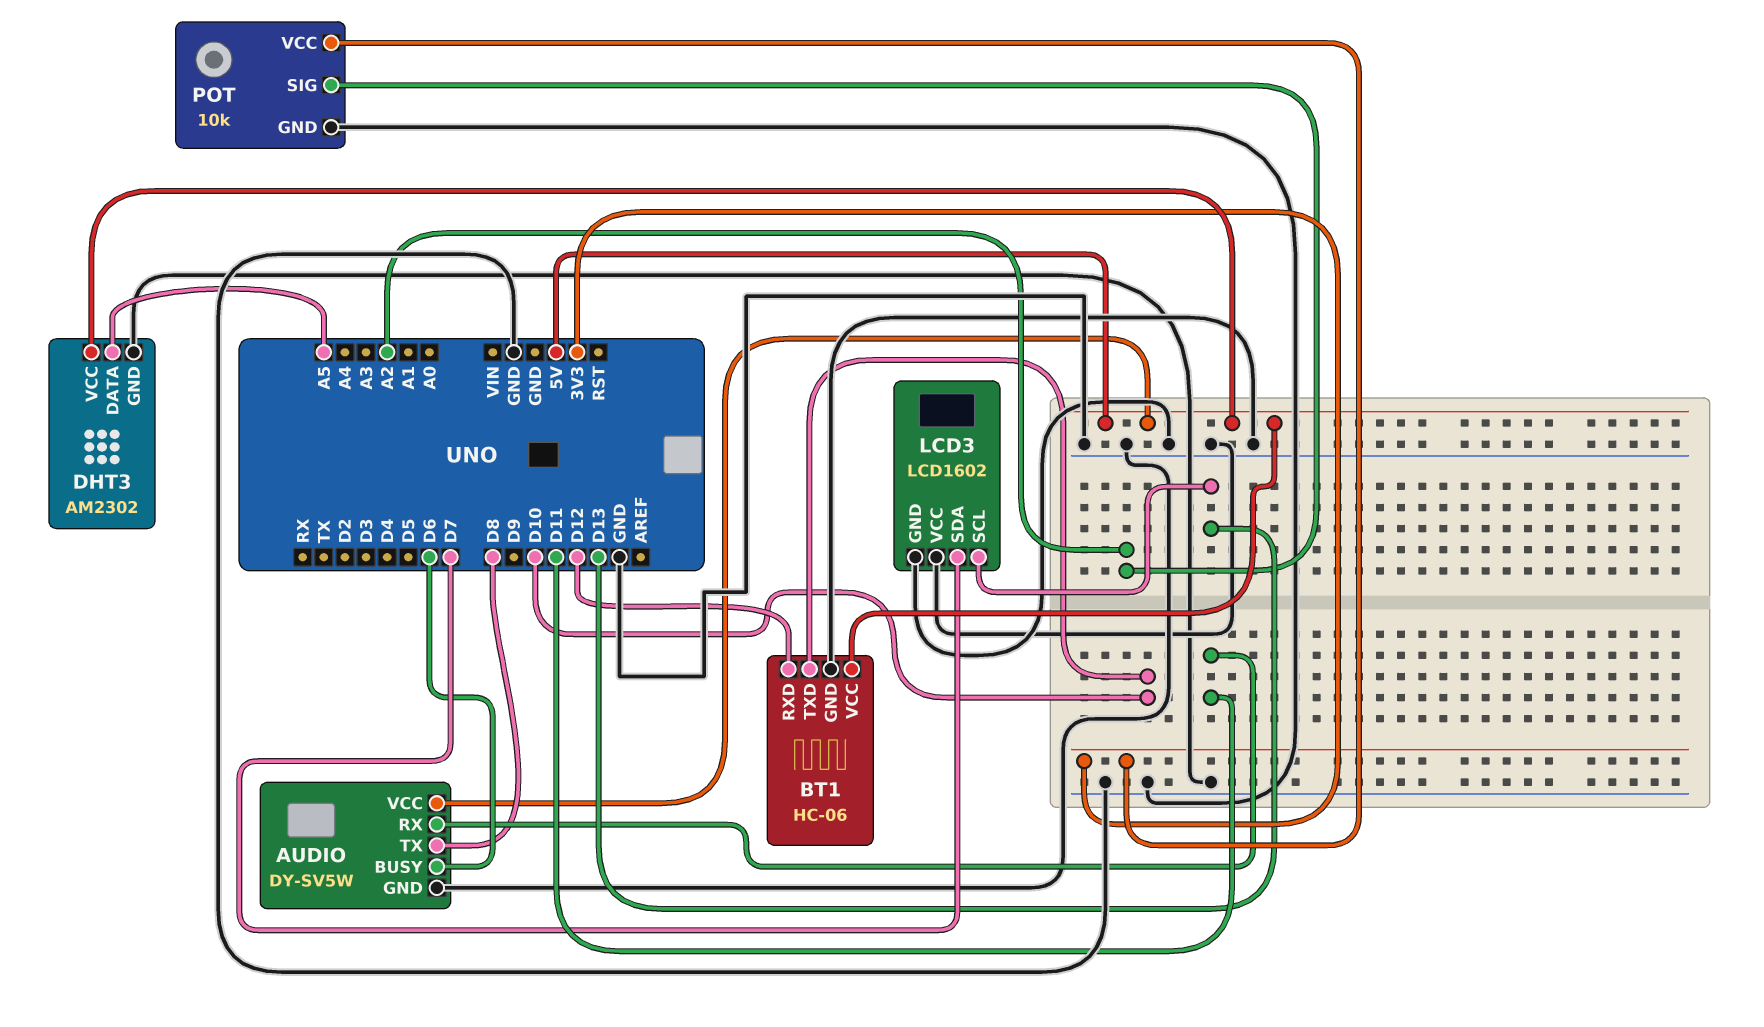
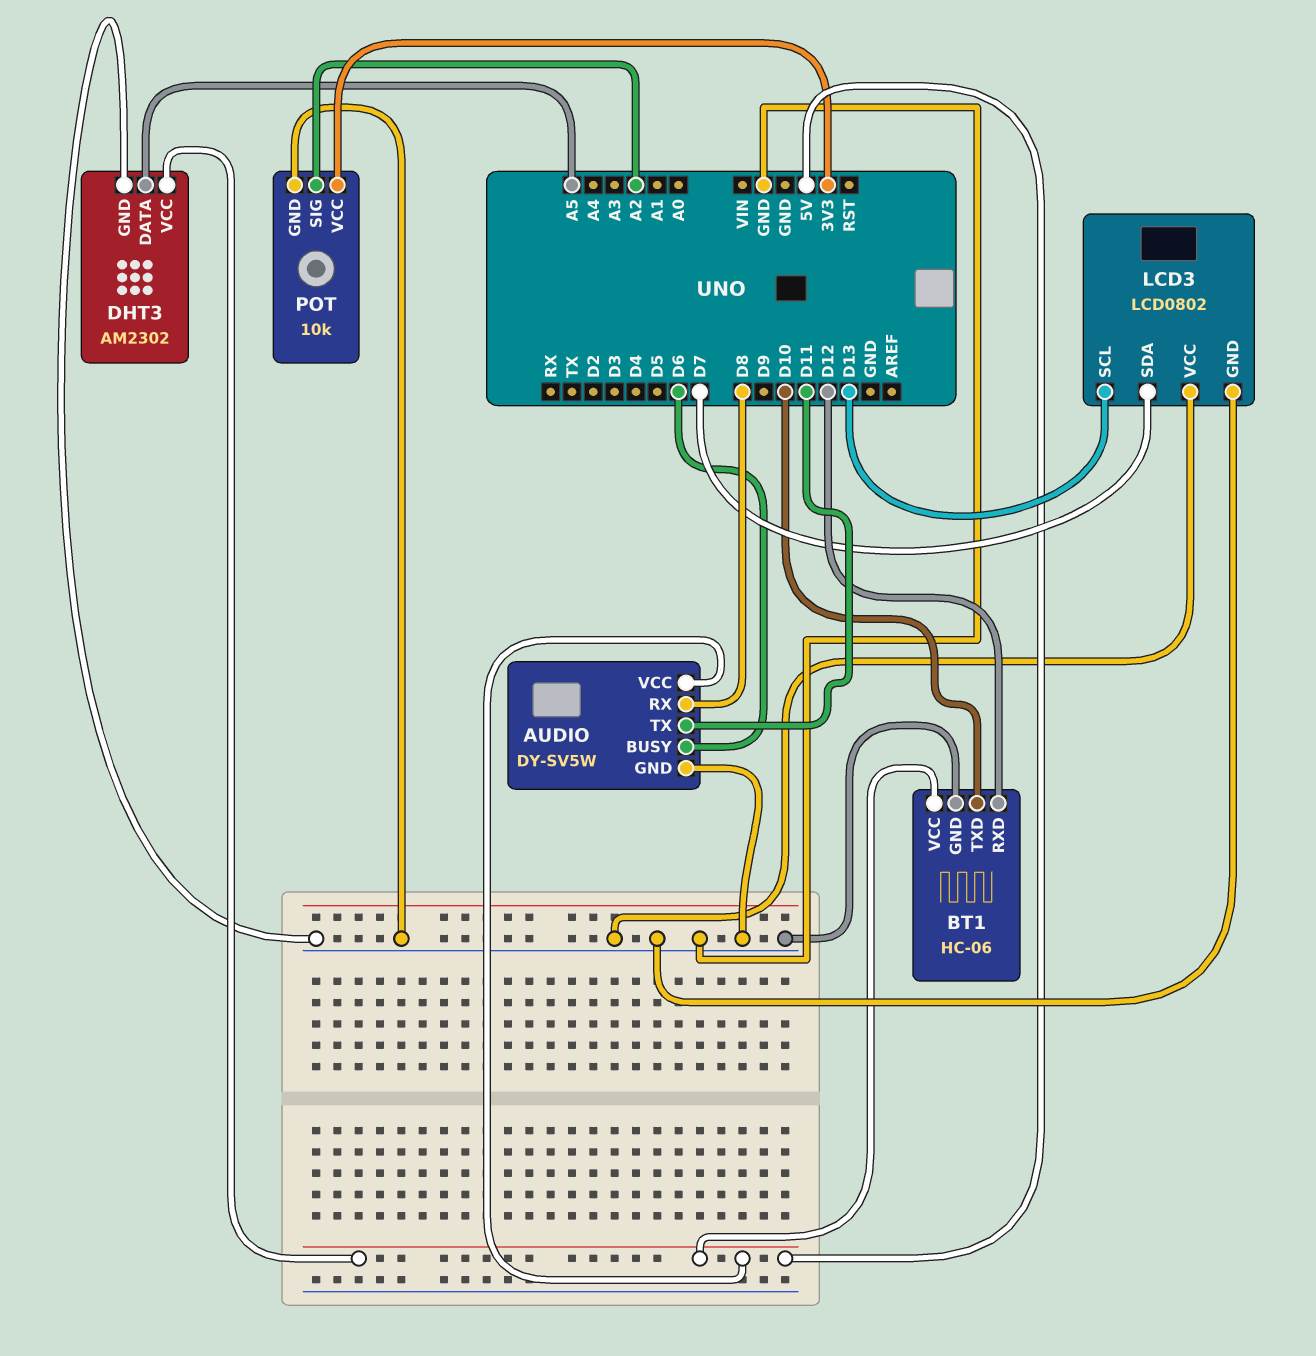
AUDIO pin RX: D11 -> D8
AUDIO pin TX: D8 -> D11
LCD3: LCD1602 -> LCD0802

